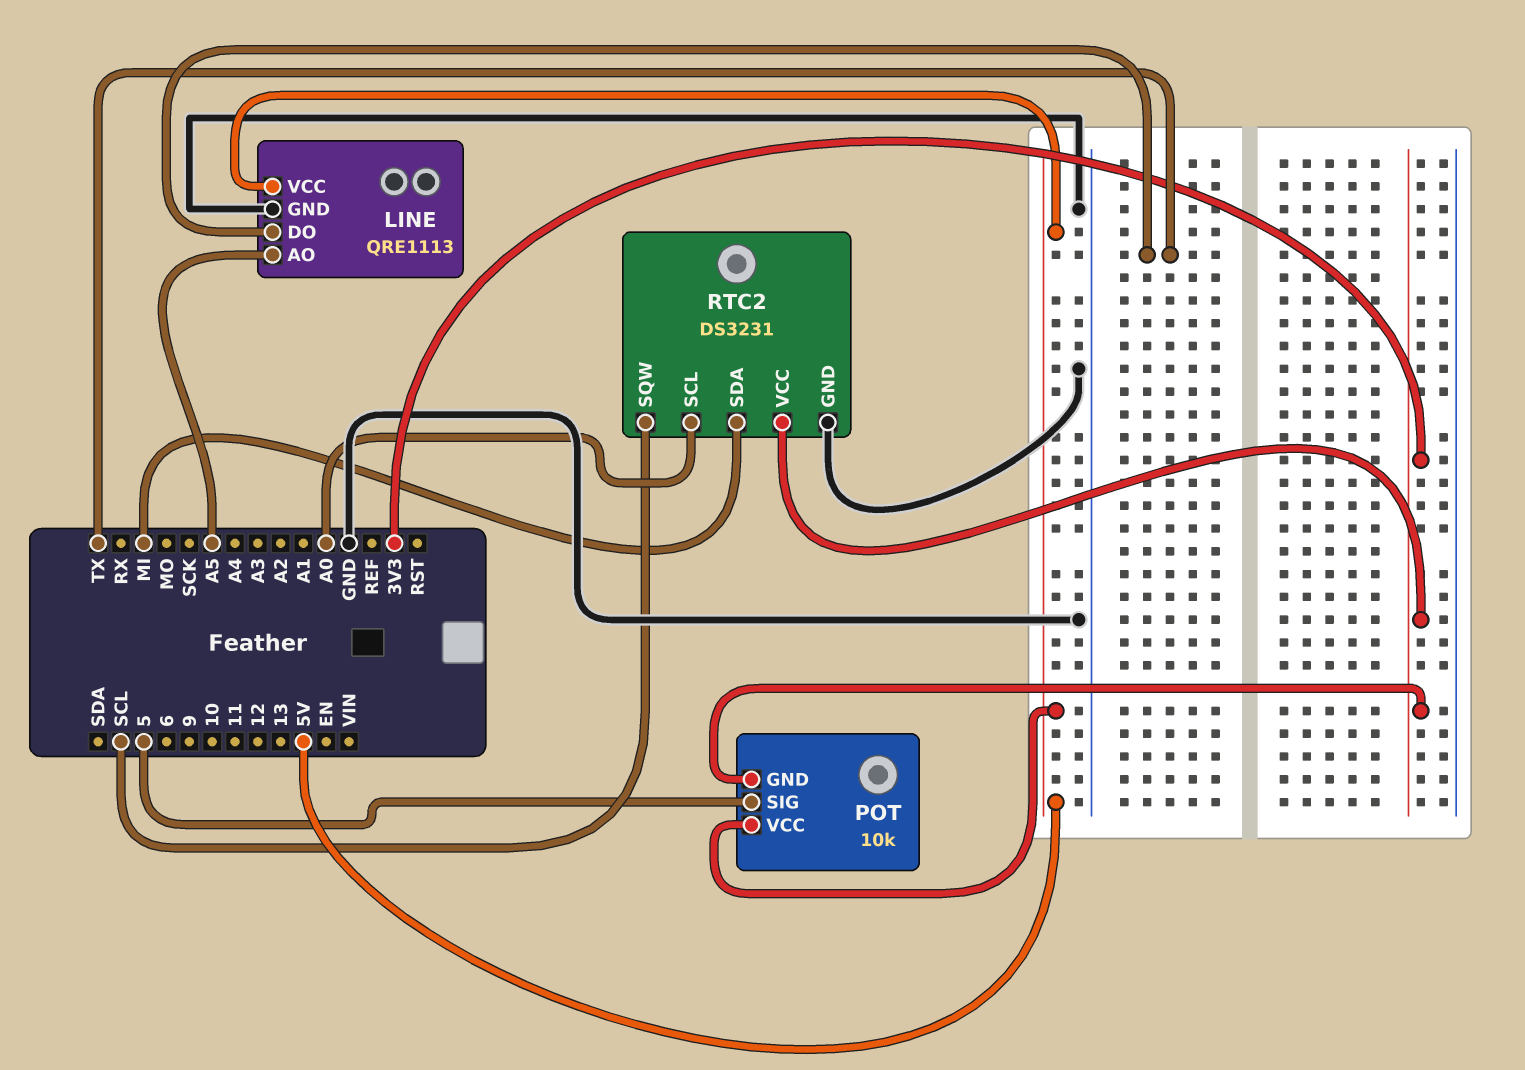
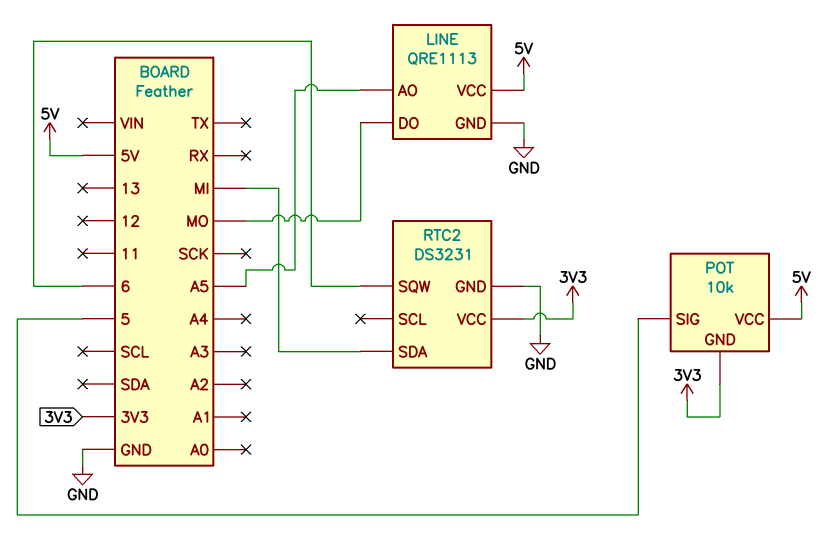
LINE pin DO: TX -> MO
RTC2 pin SCL: A0 -> none
RTC2 pin SQW: SCL -> 6

